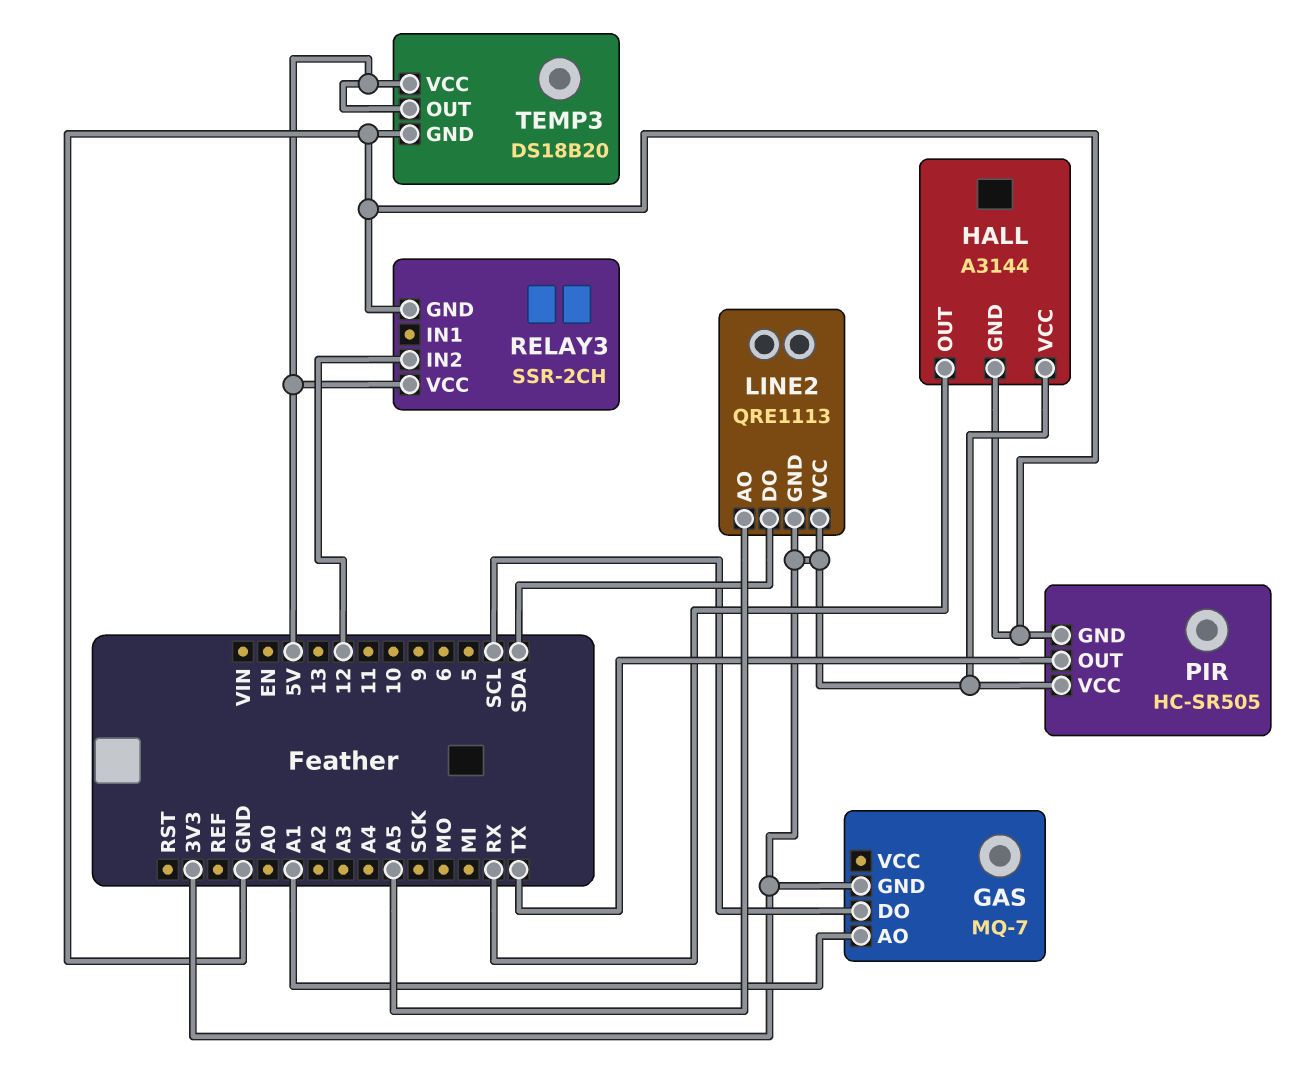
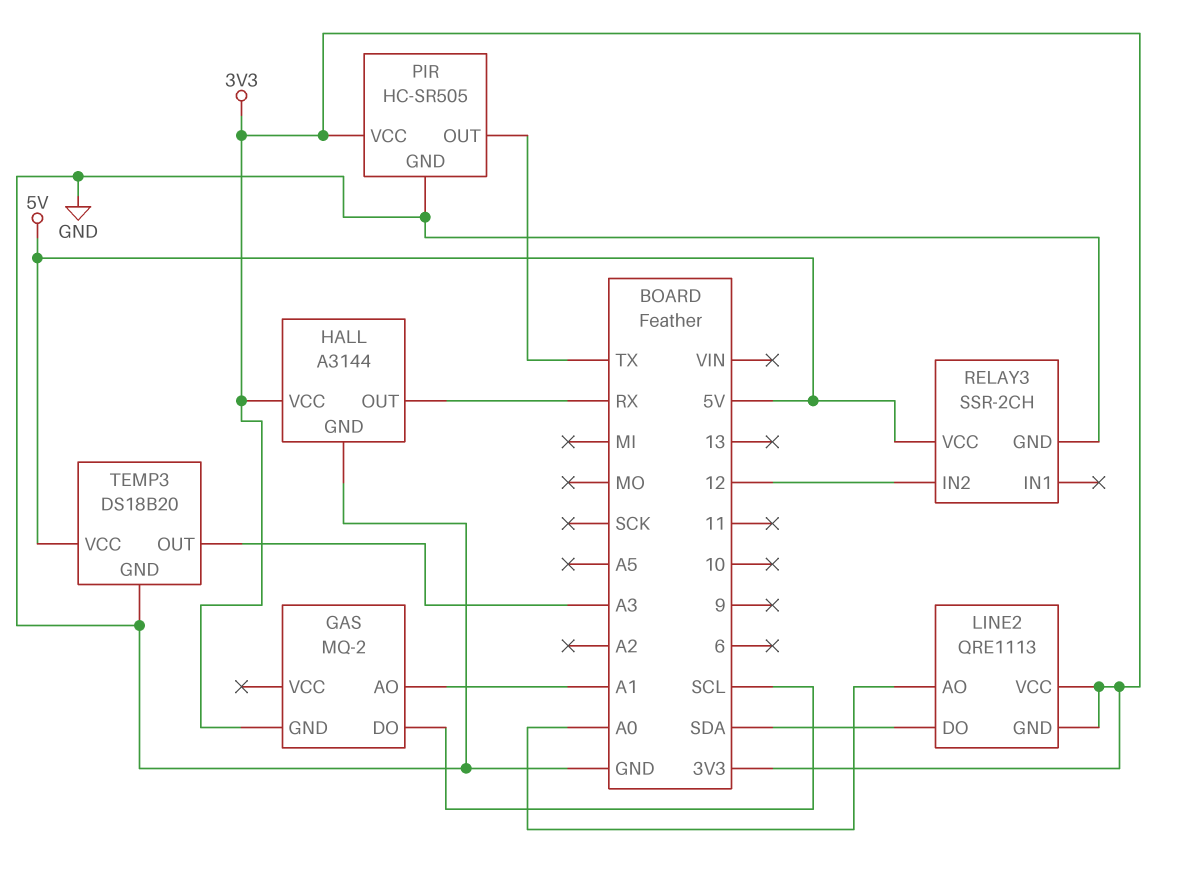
GAS: MQ-7 -> MQ-2
LINE2 pin AO: A5 -> A0
TEMP3 pin OUT: 5V -> A3

